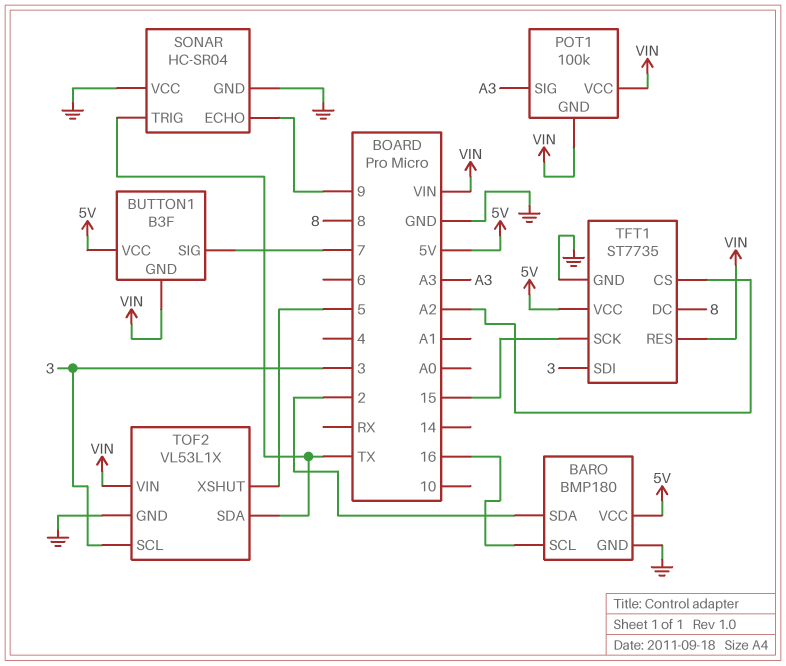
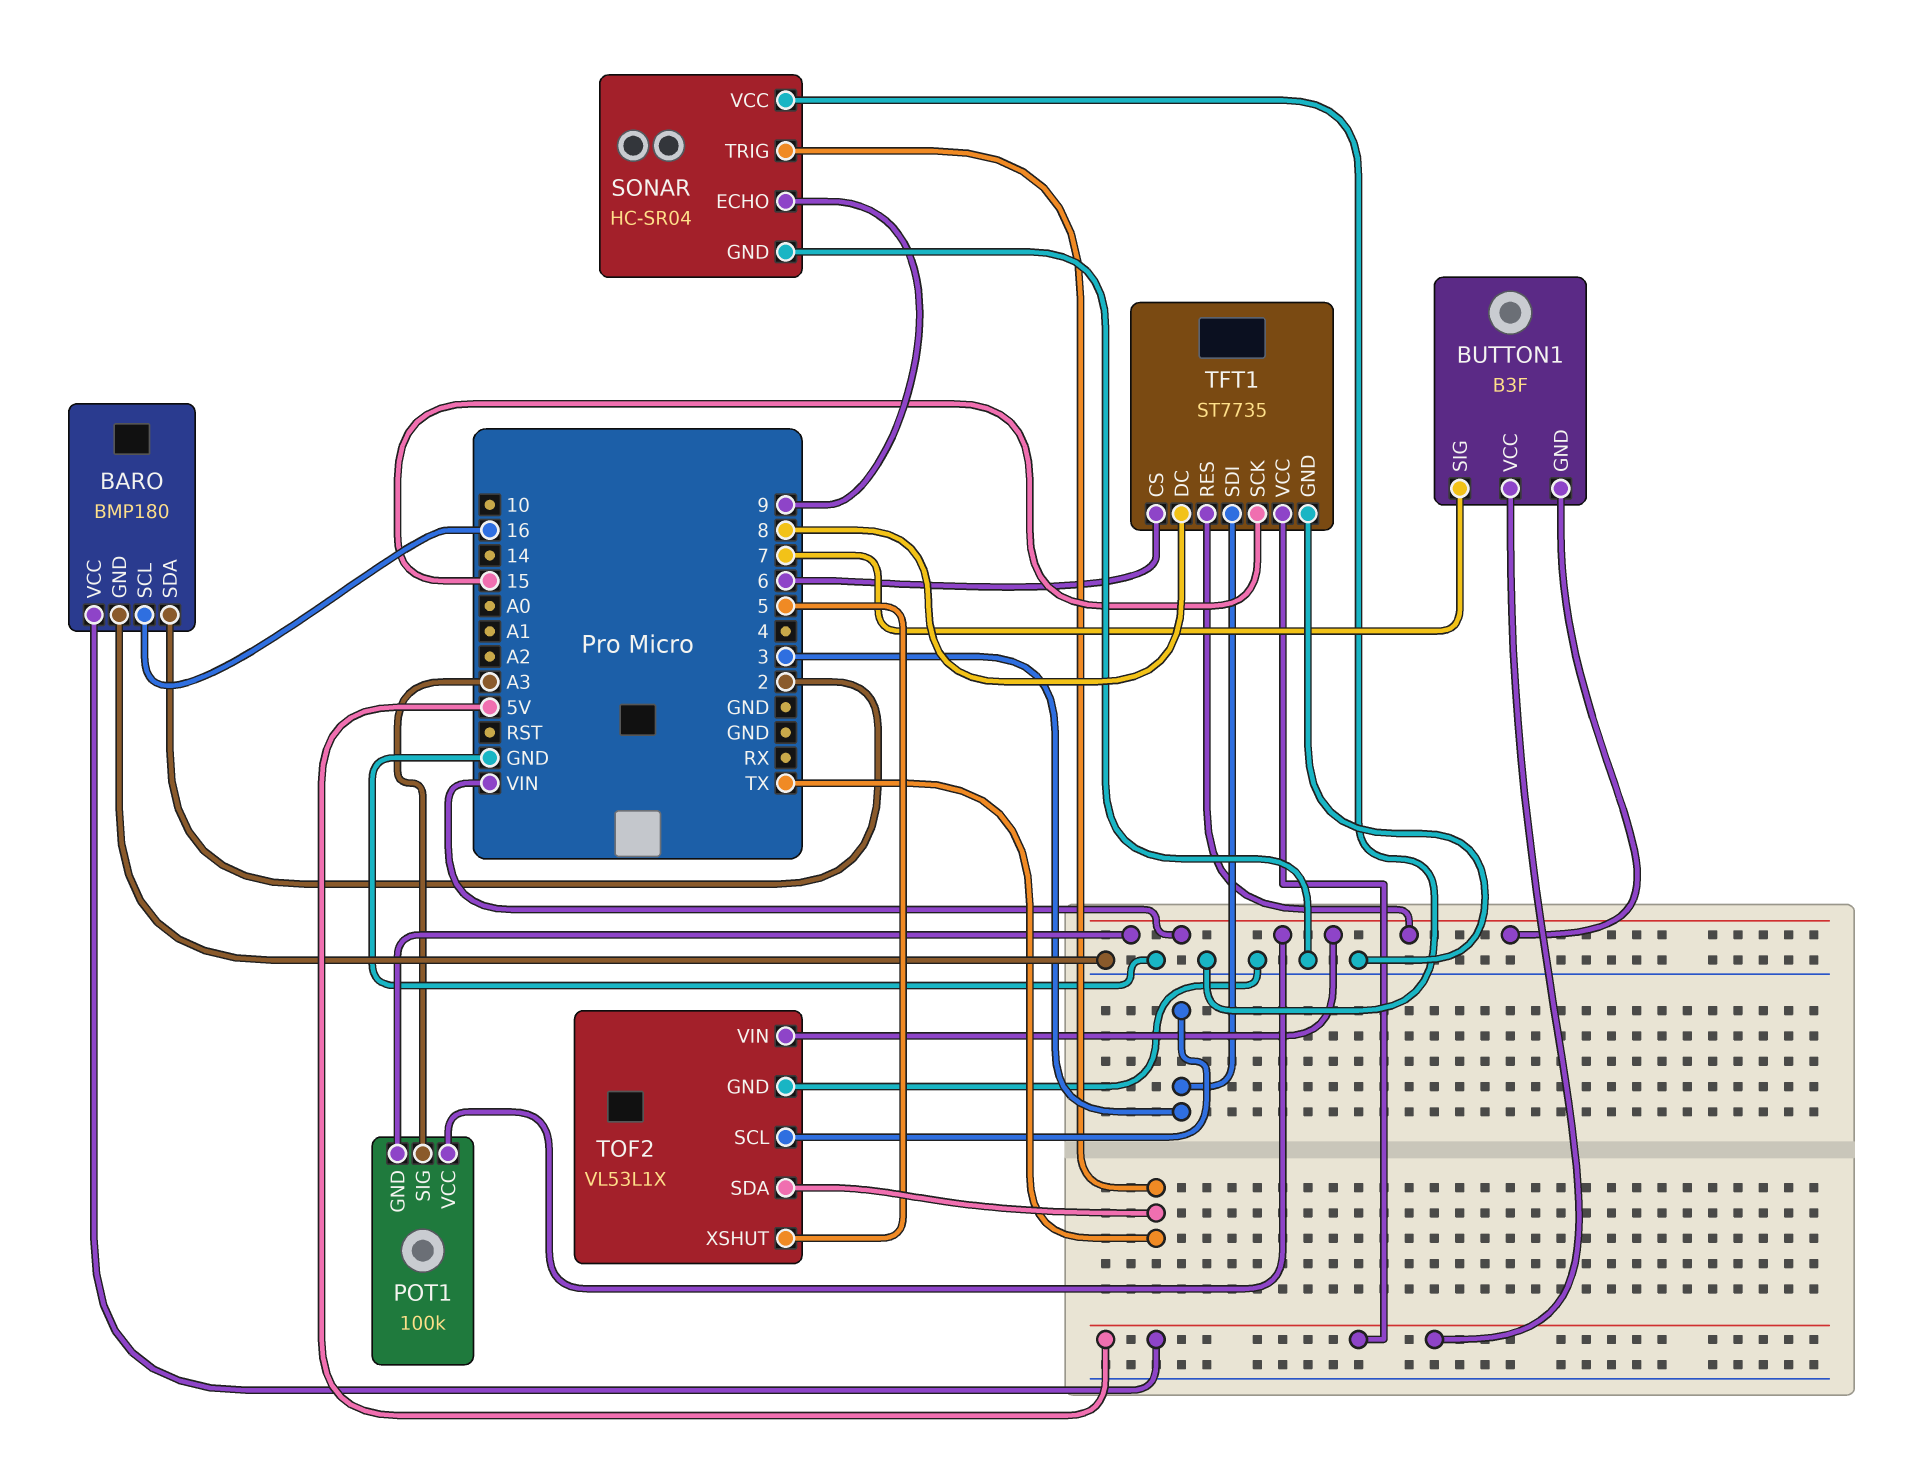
TFT1 pin CS: A2 -> 6

